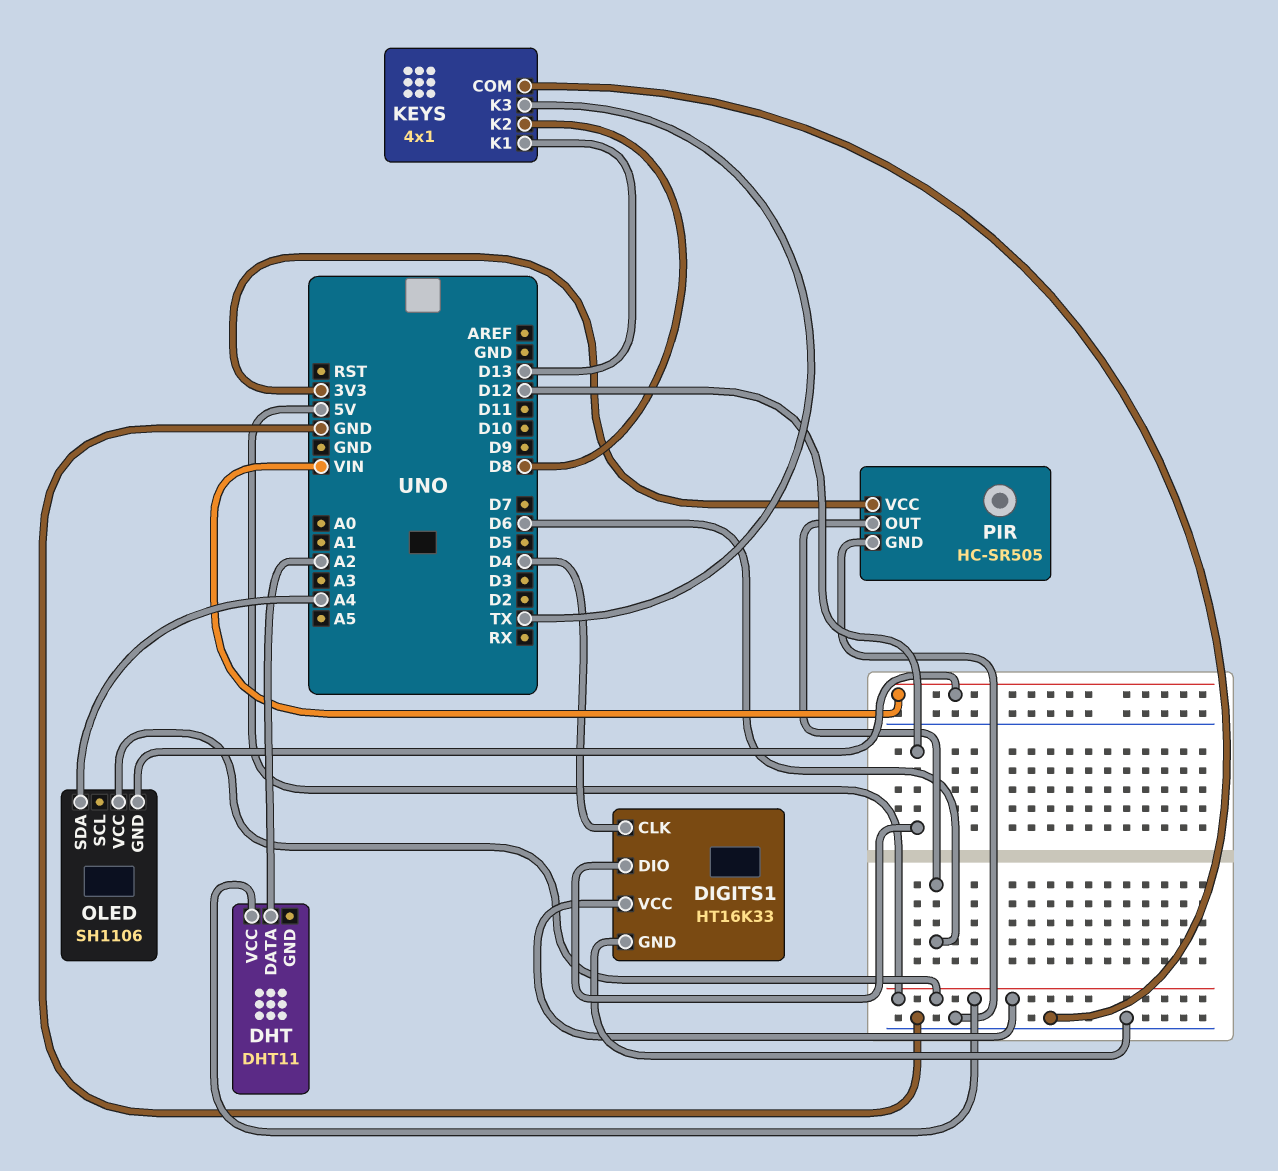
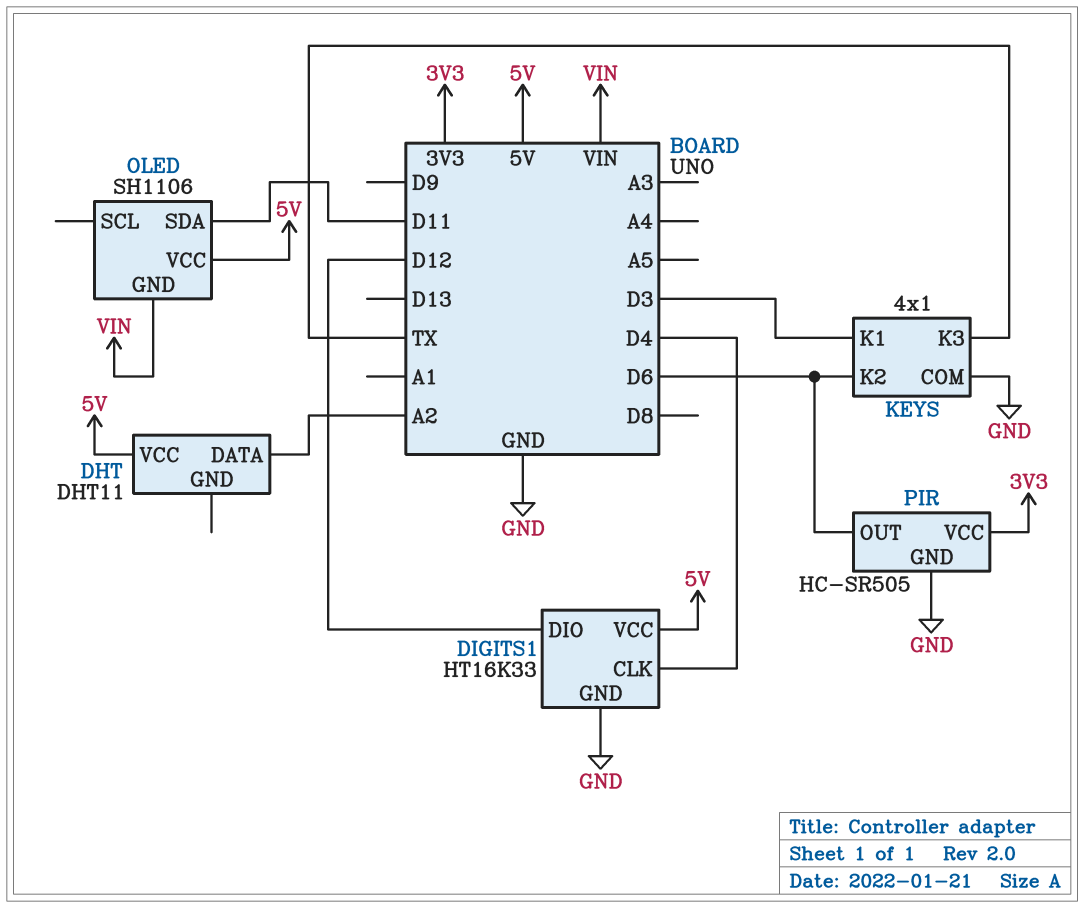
KEYS pin K1: D13 -> D3
KEYS pin K2: D8 -> D6
OLED pin SDA: A4 -> D11

